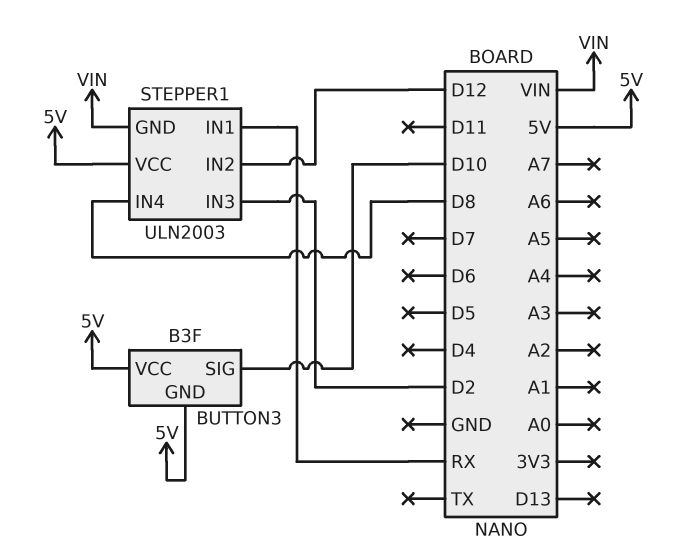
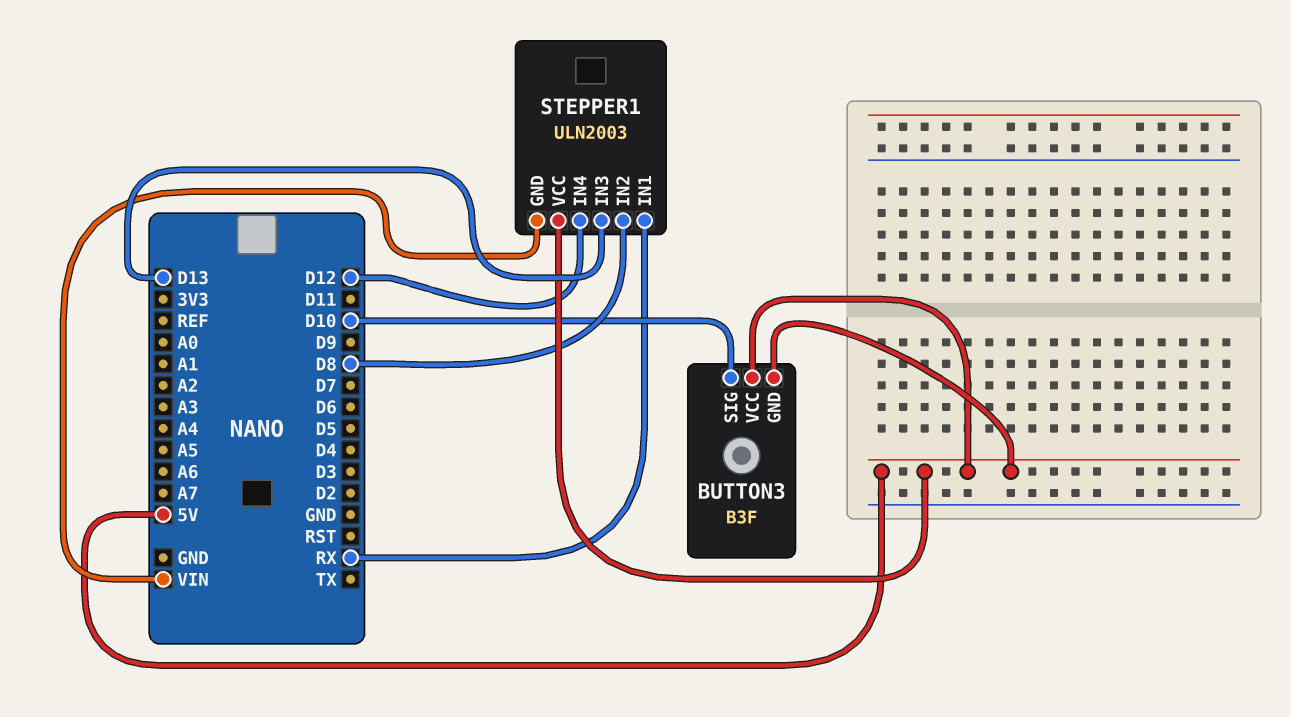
STEPPER1 pin IN2: D12 -> D8
STEPPER1 pin IN3: D2 -> D13
STEPPER1 pin IN4: D8 -> D12

